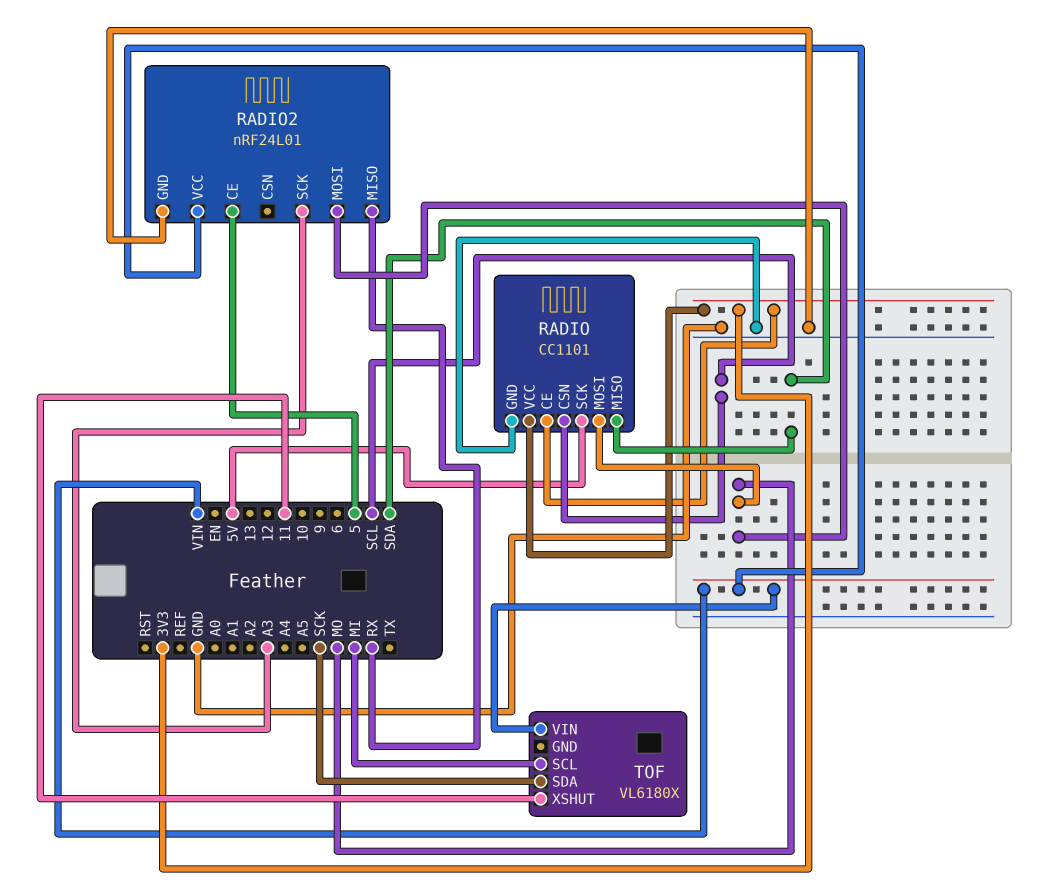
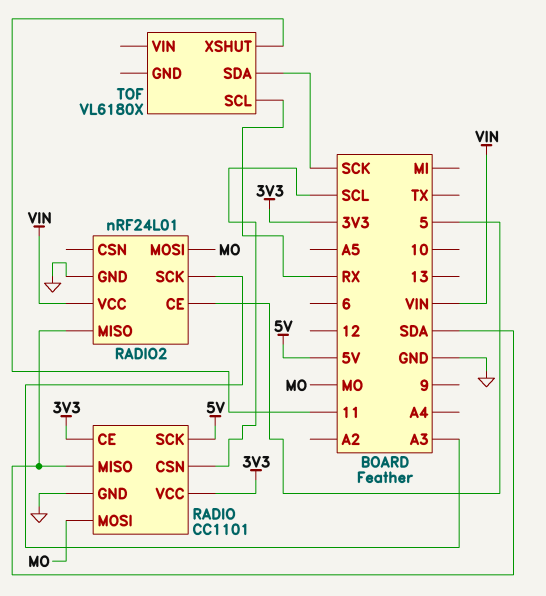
RADIO2 pin MISO: RX -> SDA
TOF pin SCL: MI -> RX
TOF pin VIN: VIN -> none

